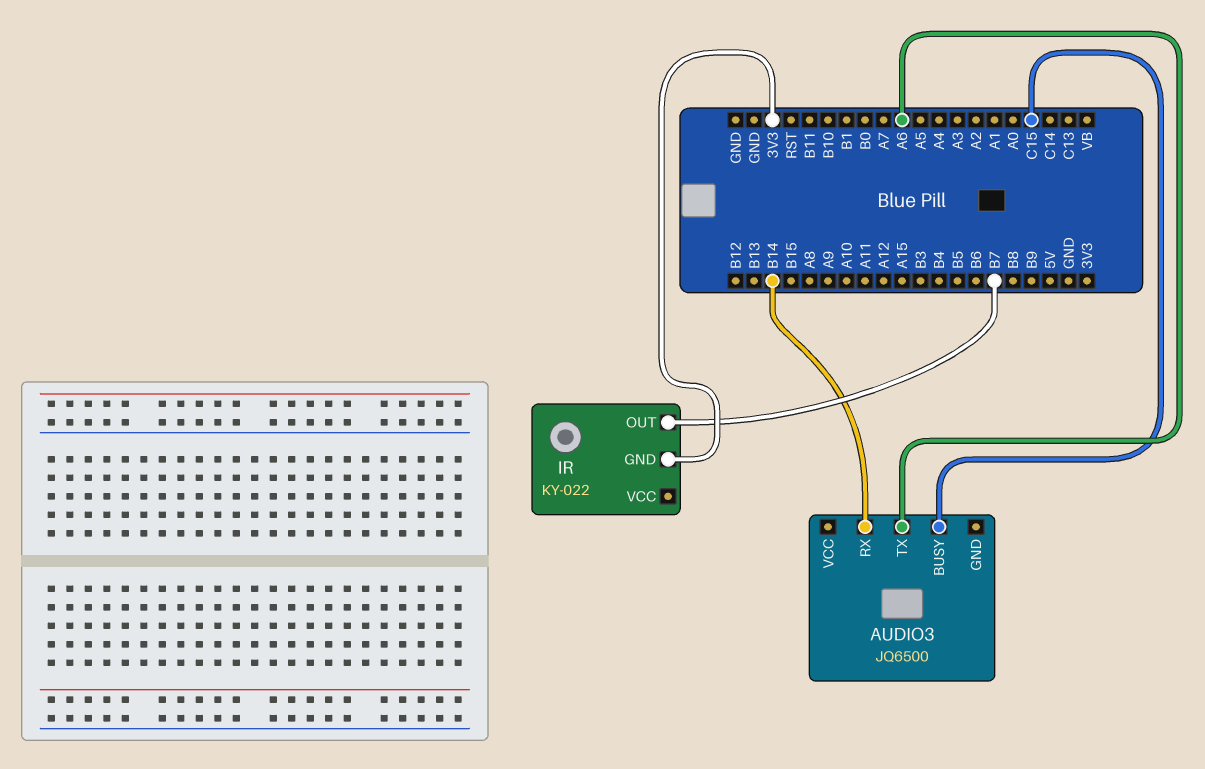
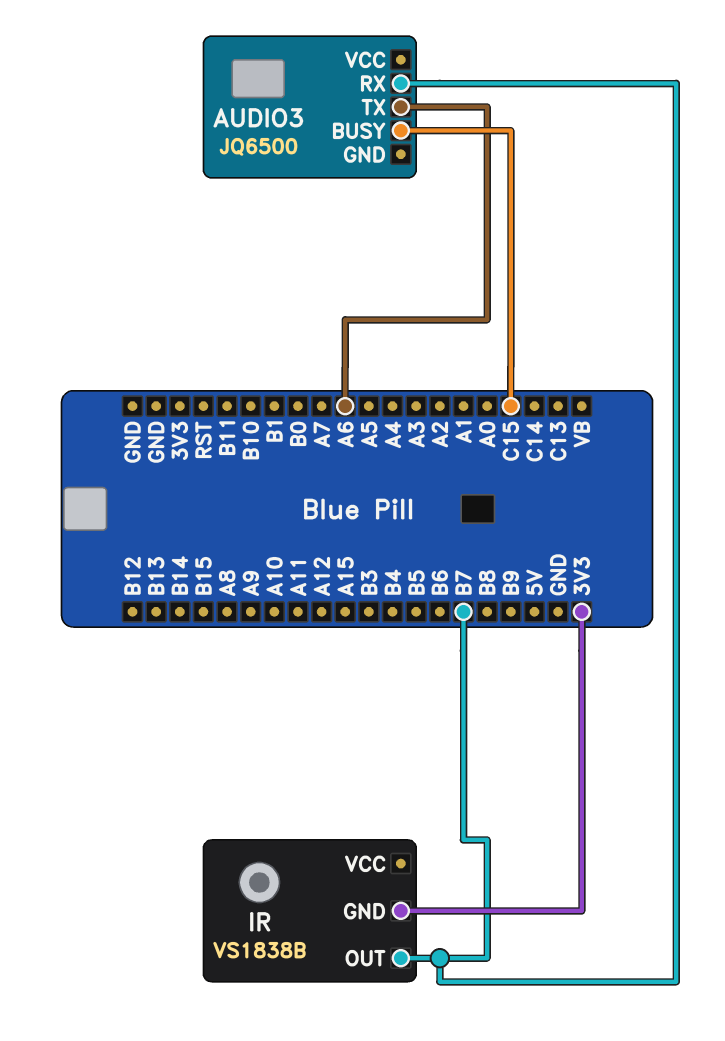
AUDIO3 pin RX: B14 -> B7
IR: KY-022 -> VS1838B

